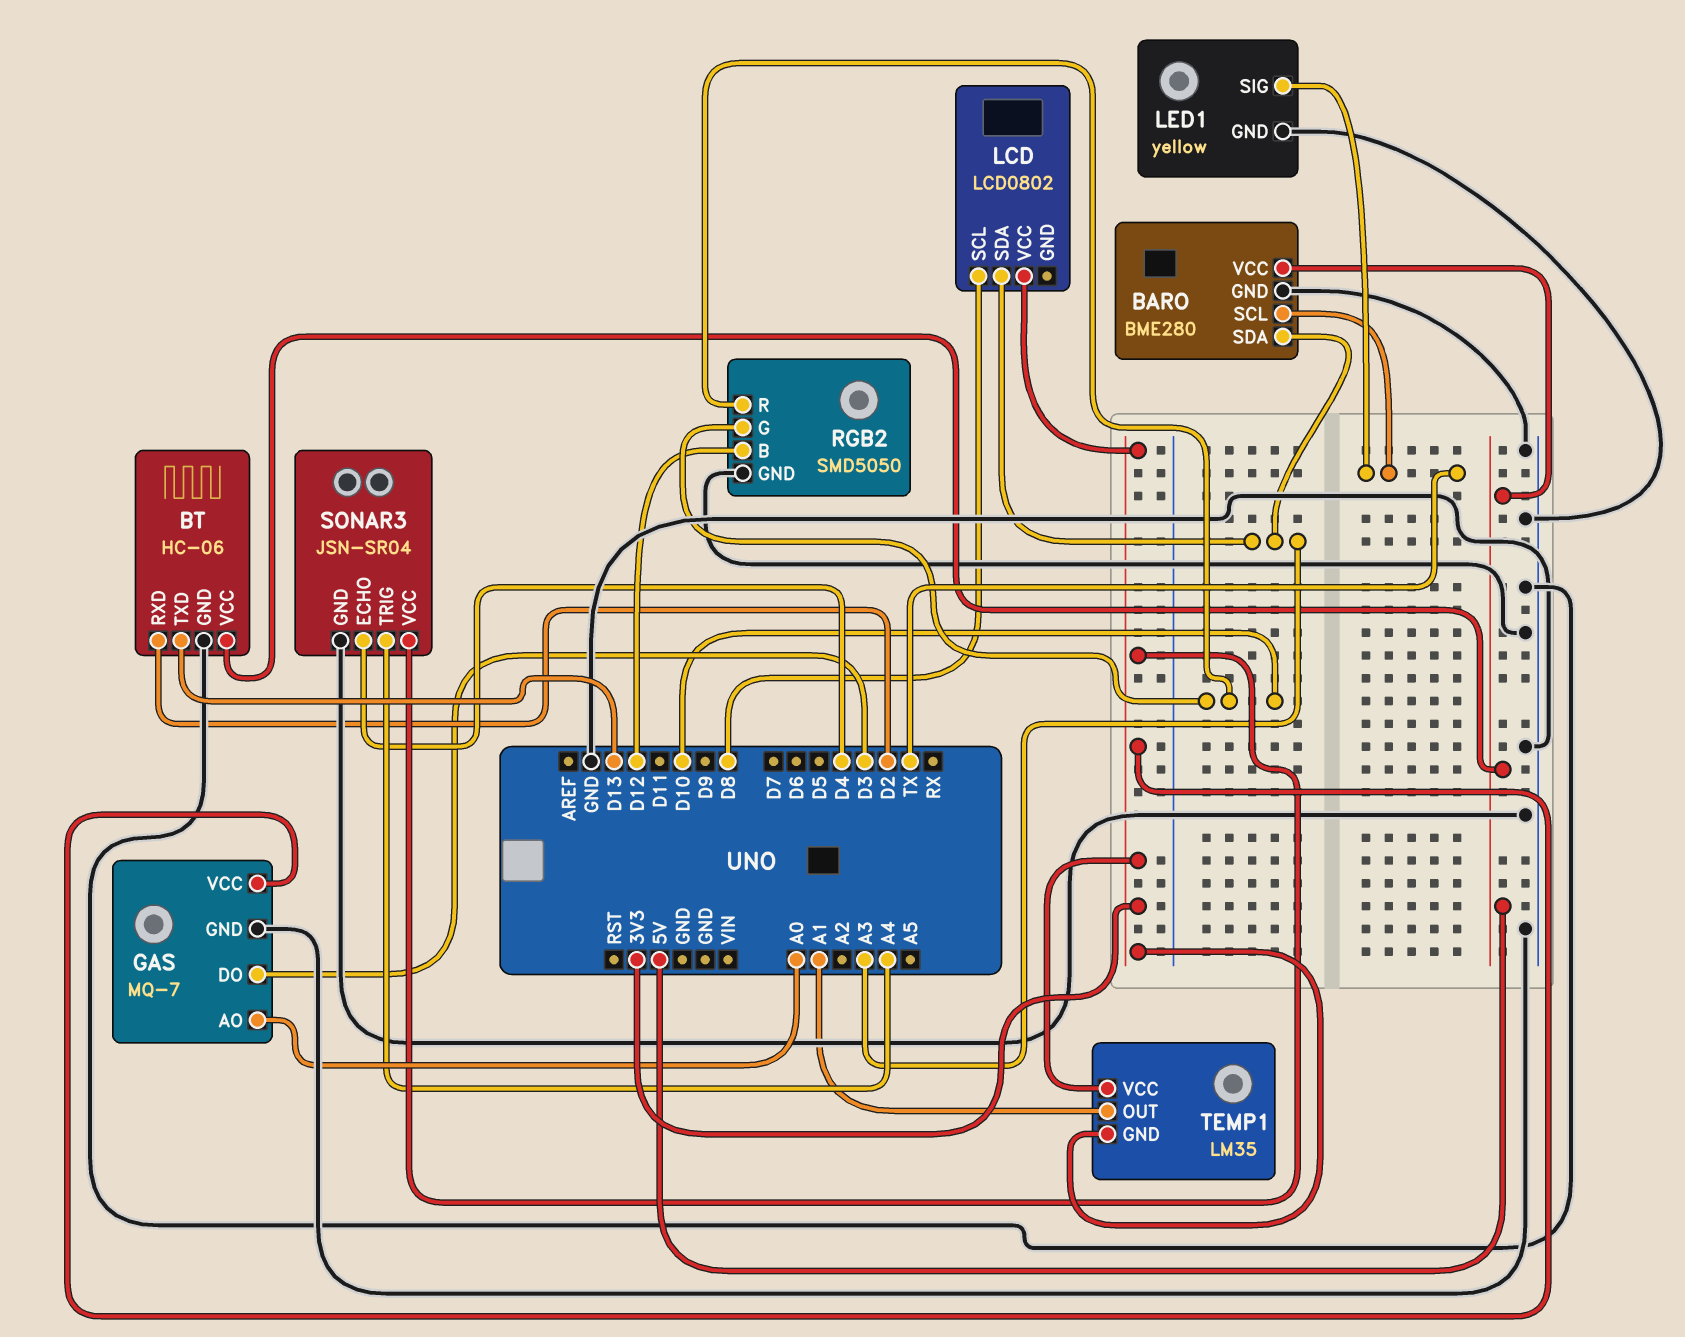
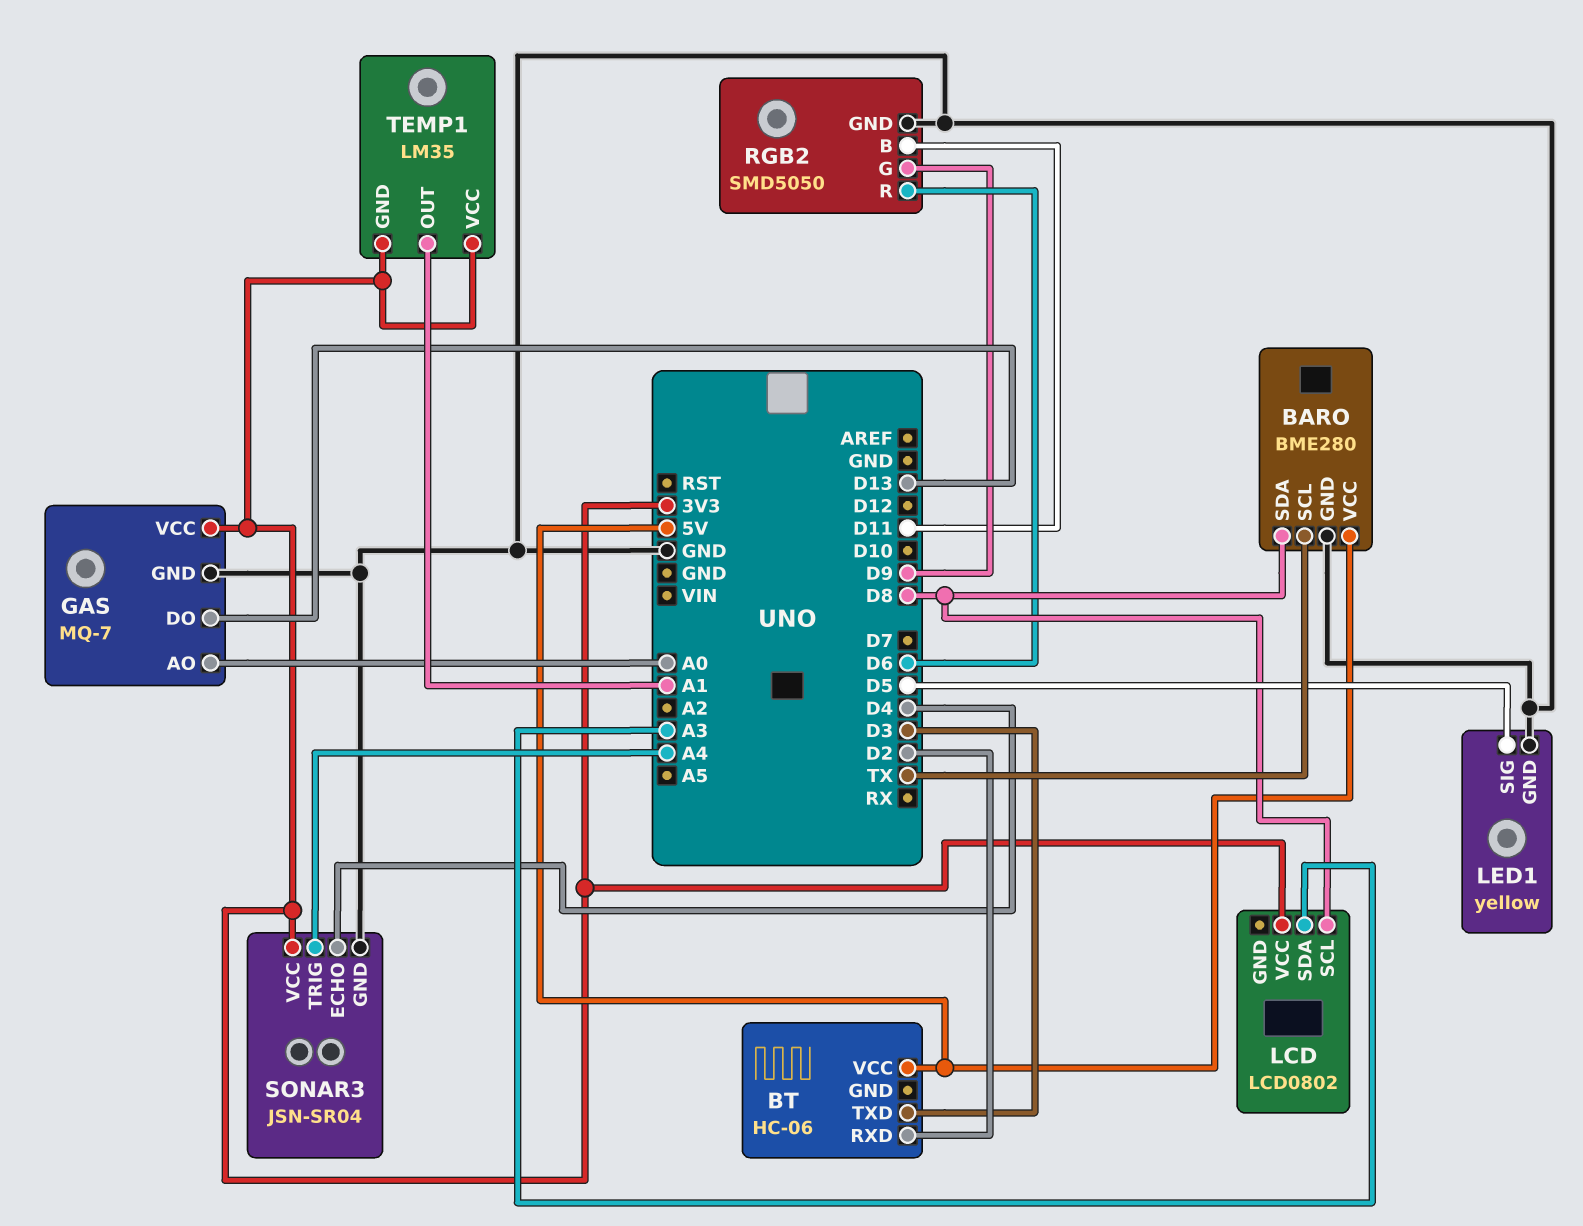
BARO pin SDA: A3 -> D8
BT pin GND: GND -> none
BT pin TXD: D13 -> D3
GAS pin DO: D3 -> D13
LED1 pin SIG: TX -> D5
RGB2 pin B: D12 -> D11
RGB2 pin G: D10 -> D9
RGB2 pin R: D10 -> D6

